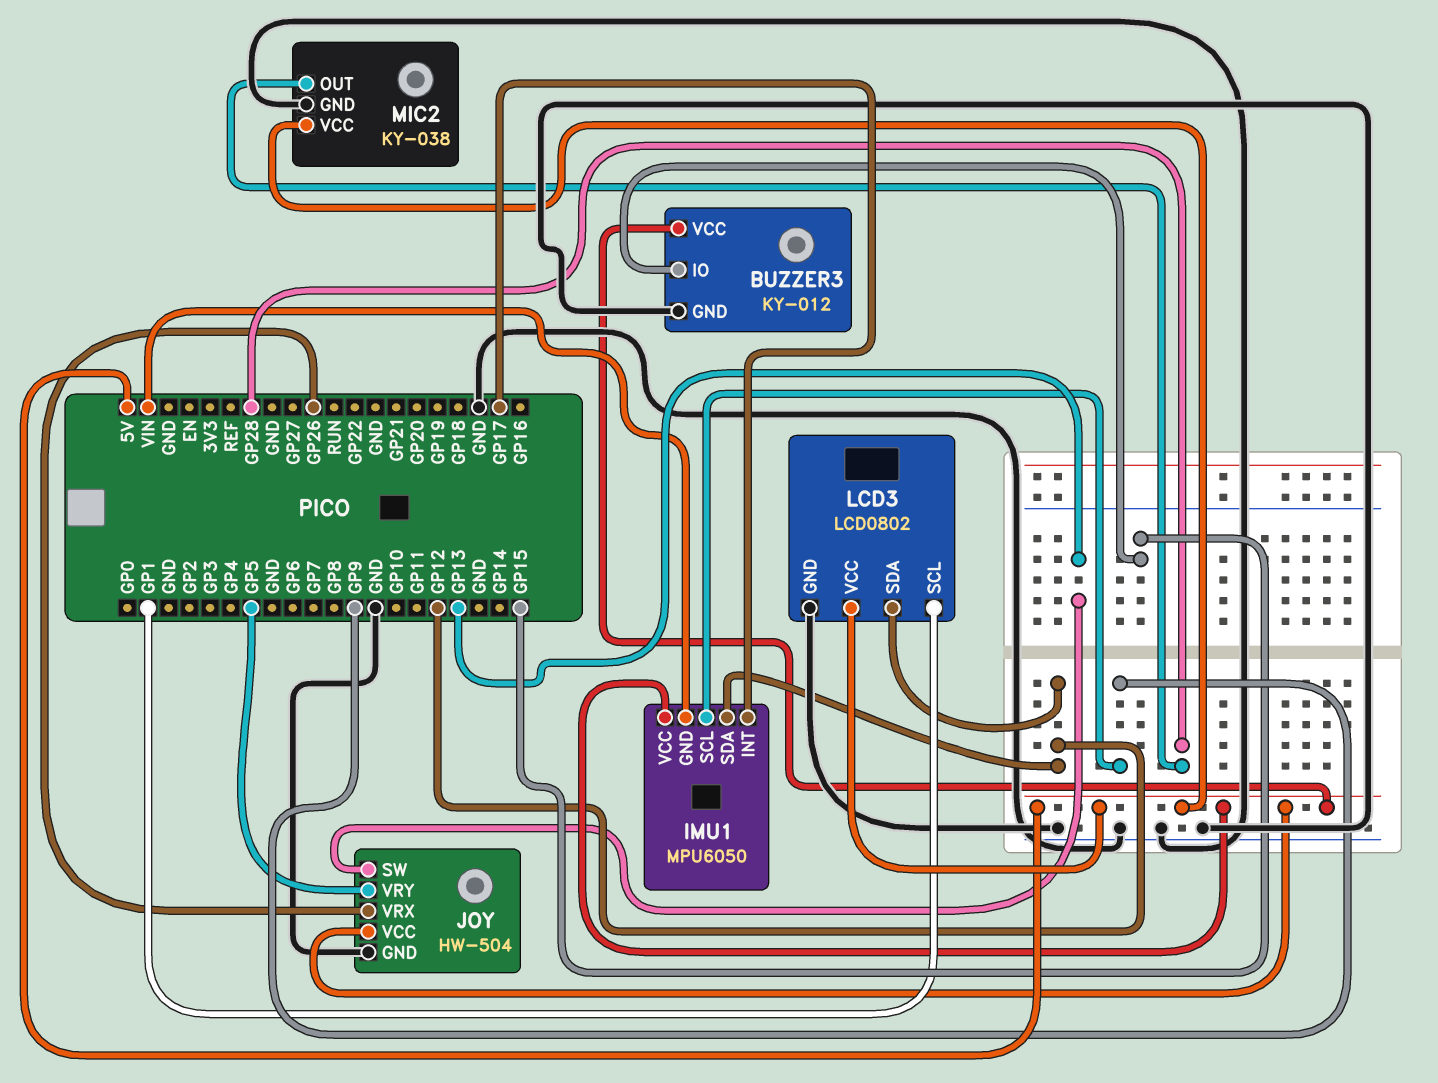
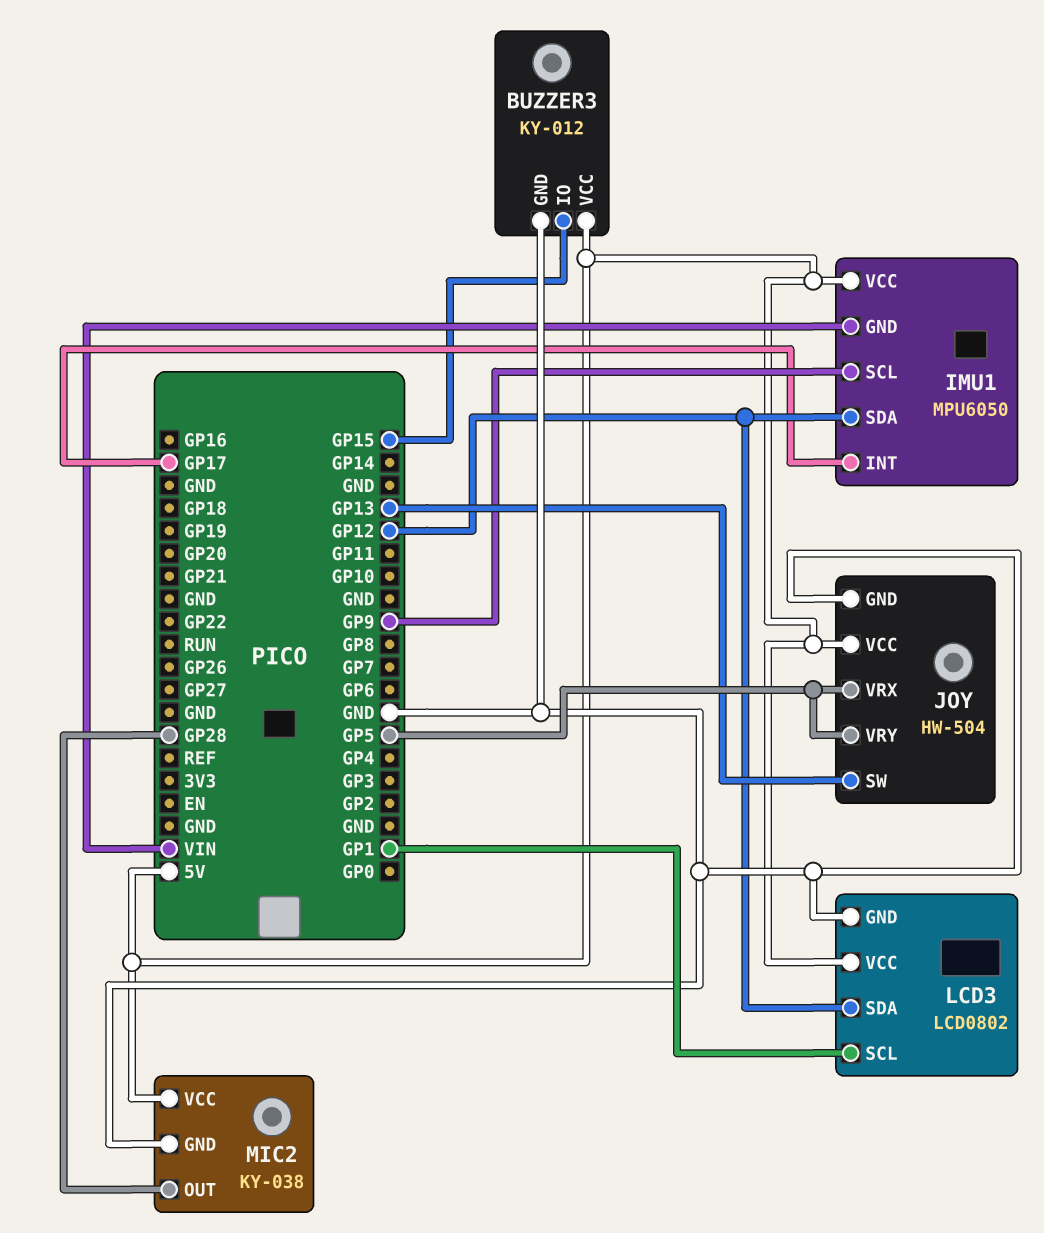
JOY pin VRX: GP26 -> GP5

